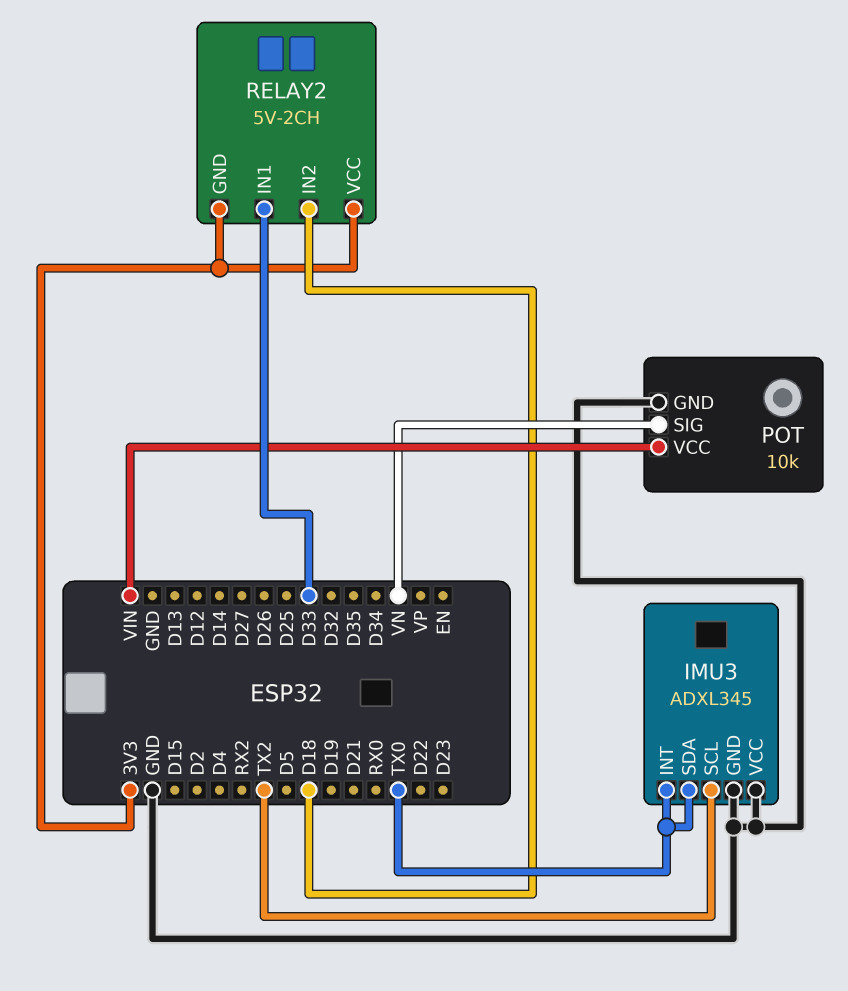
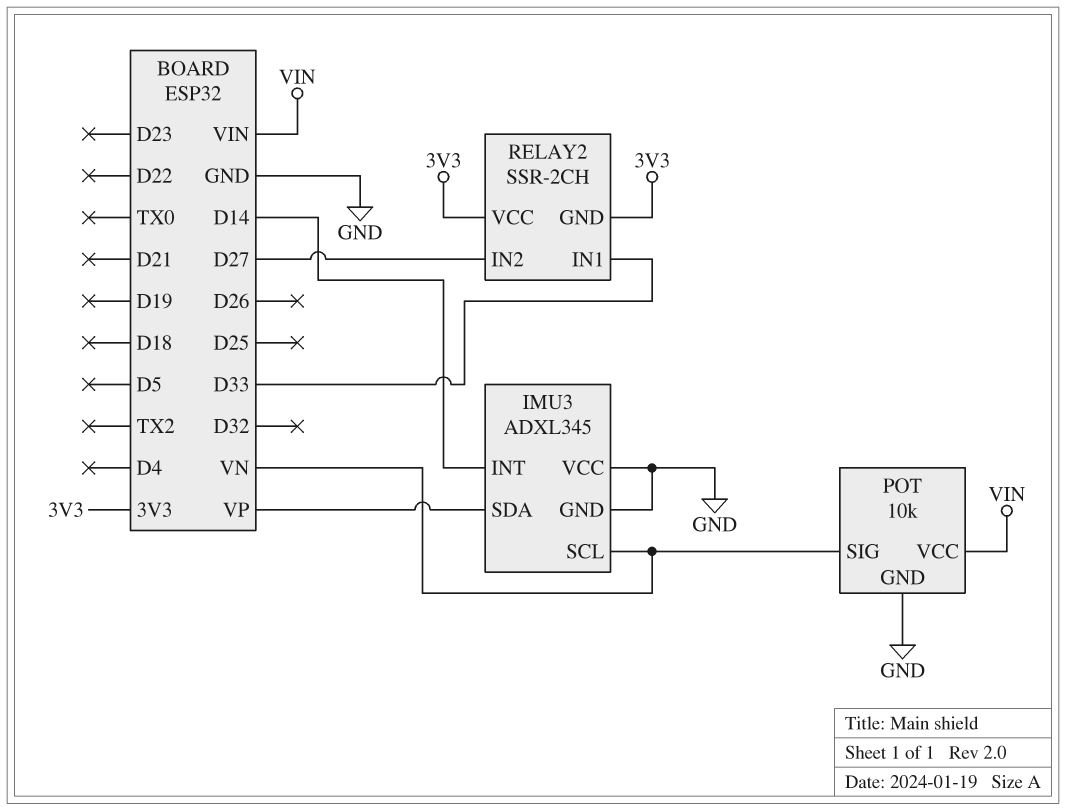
IMU3 pin INT: TX0 -> D14
IMU3 pin SCL: TX2 -> VN
IMU3 pin SDA: TX0 -> VP
RELAY2: 5V-2CH -> SSR-2CH
RELAY2 pin IN2: D18 -> D27

